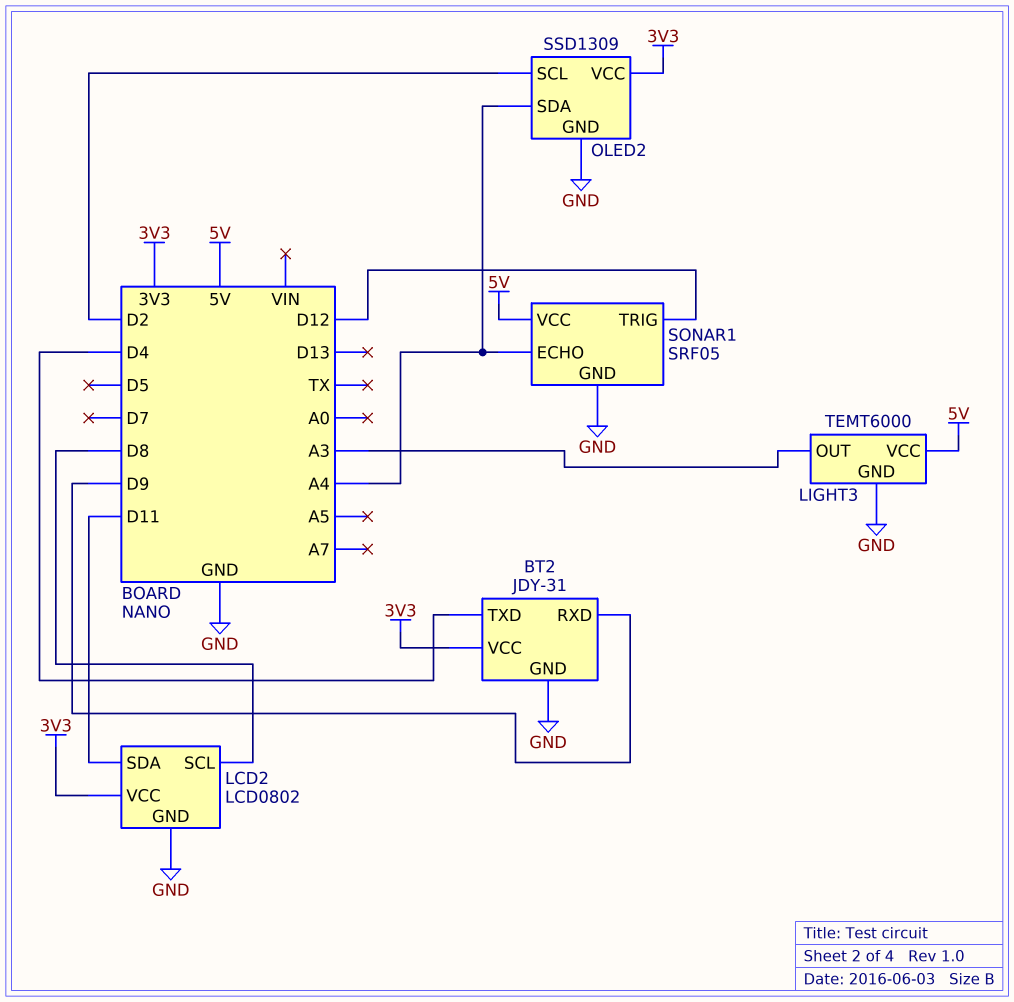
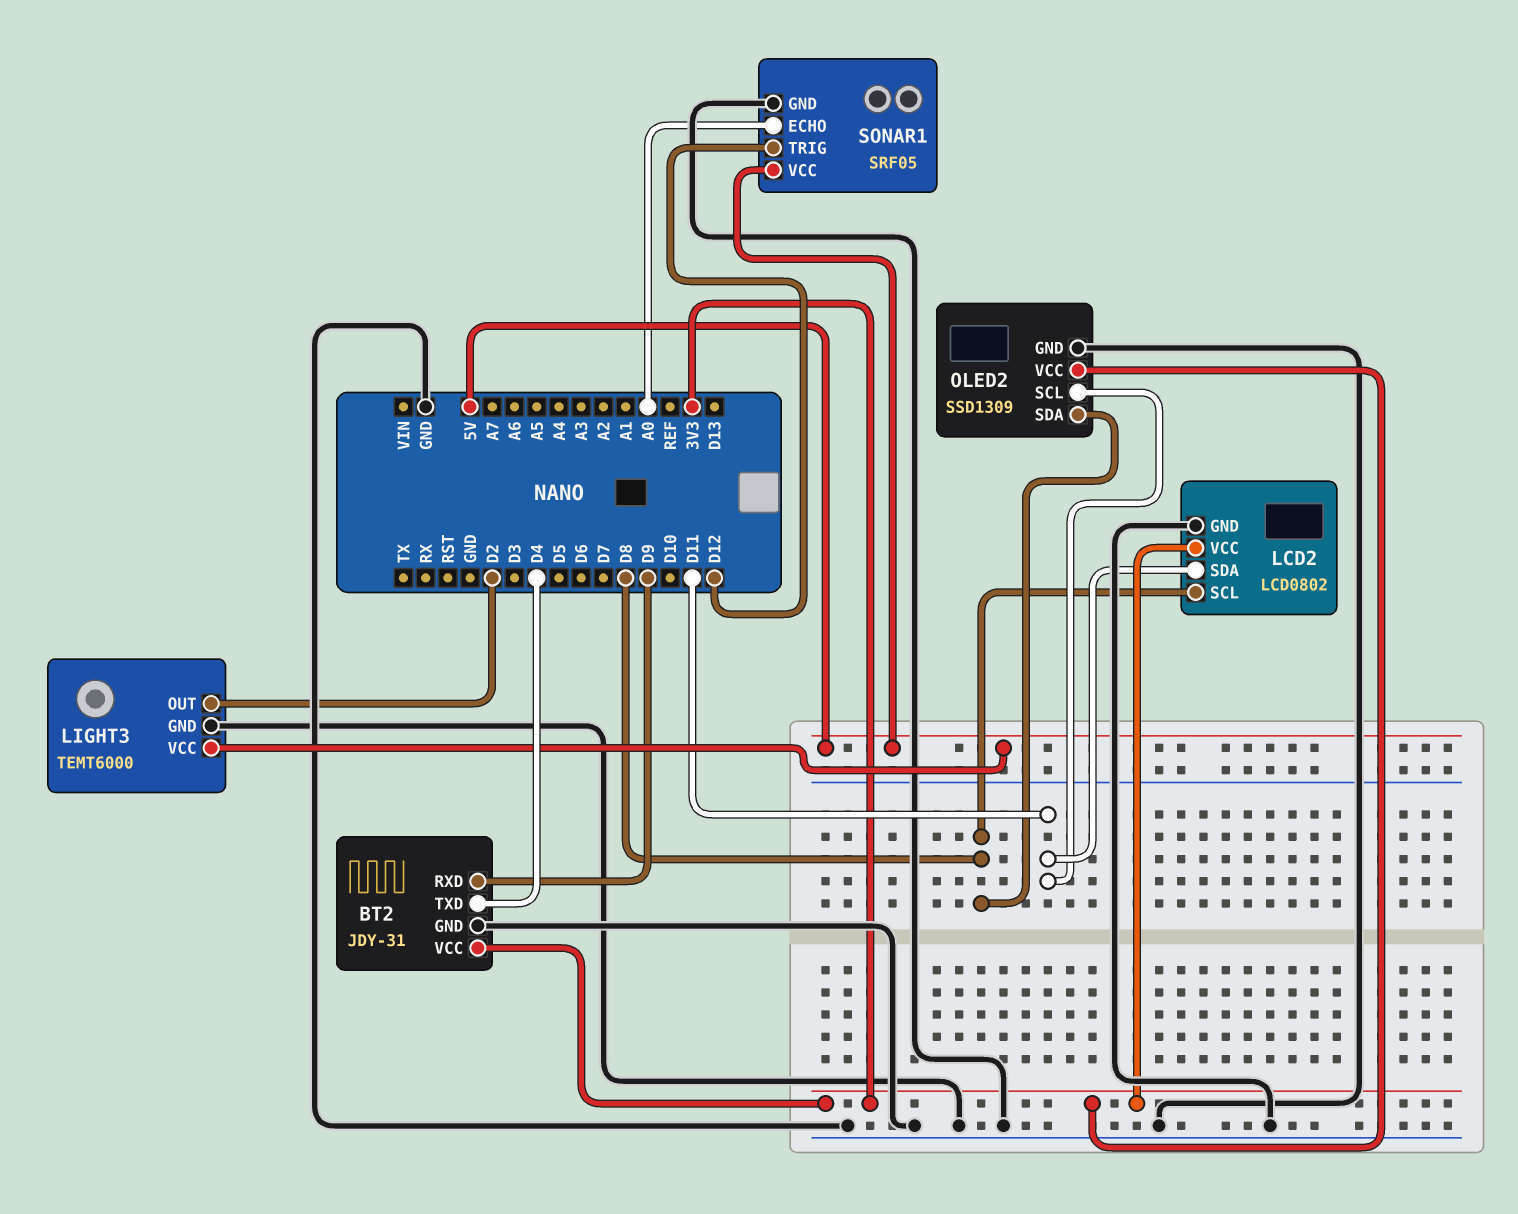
LIGHT3 pin OUT: A3 -> D2
OLED2 pin SCL: D2 -> D11
OLED2 pin SDA: A4 -> D8
SONAR1 pin ECHO: A4 -> A0

